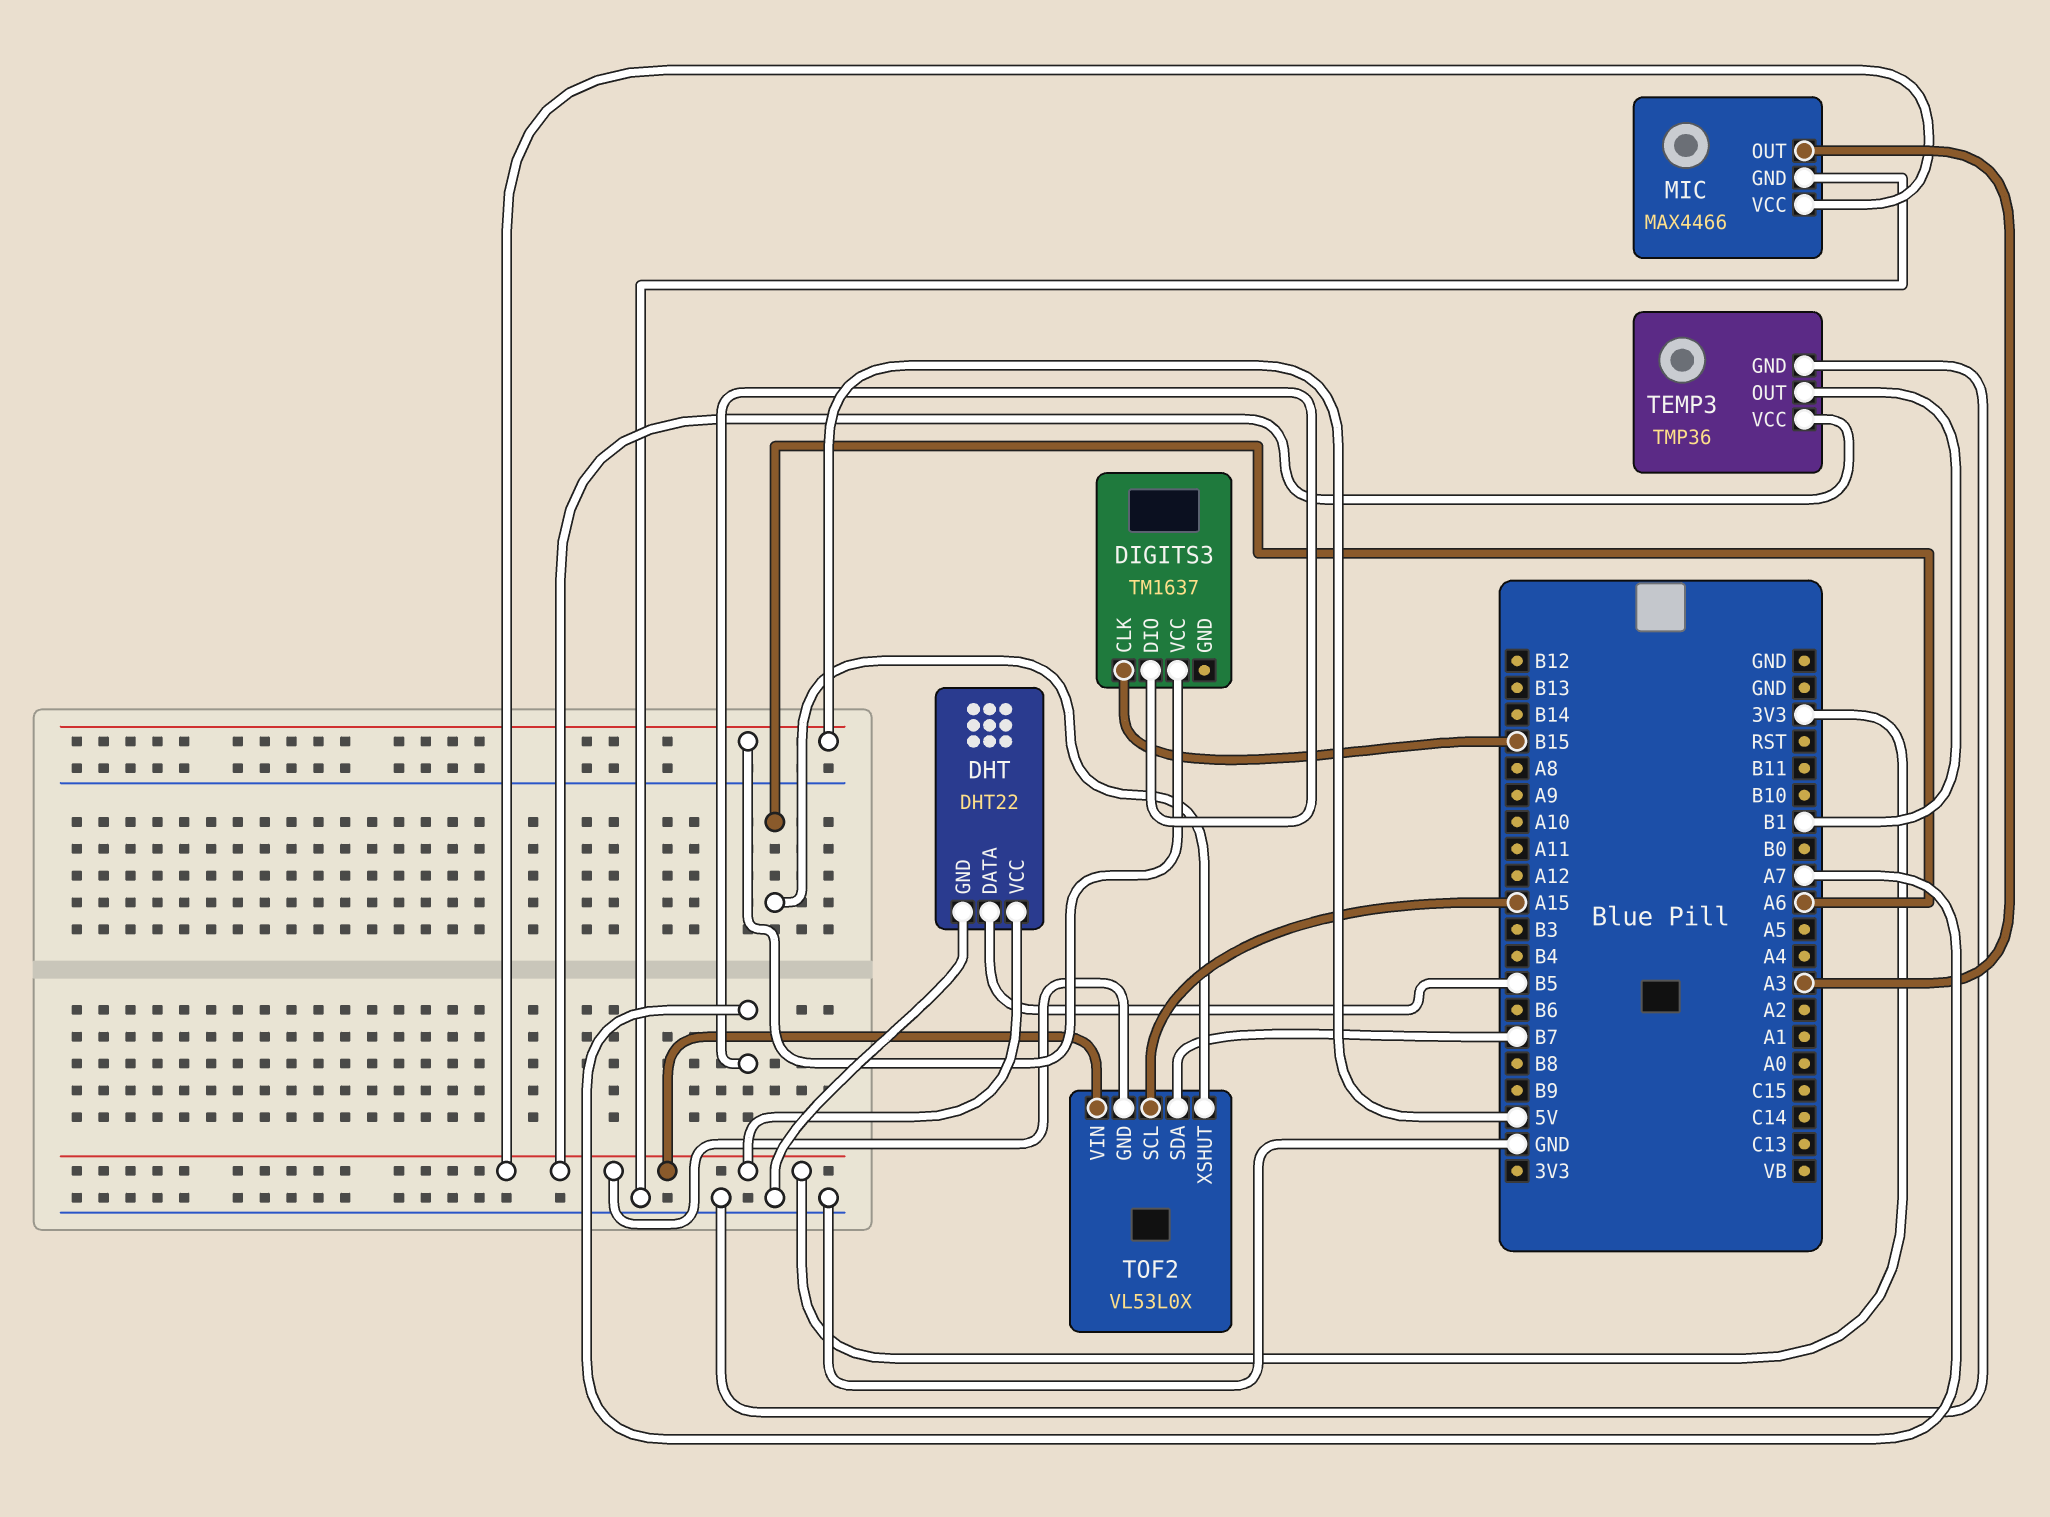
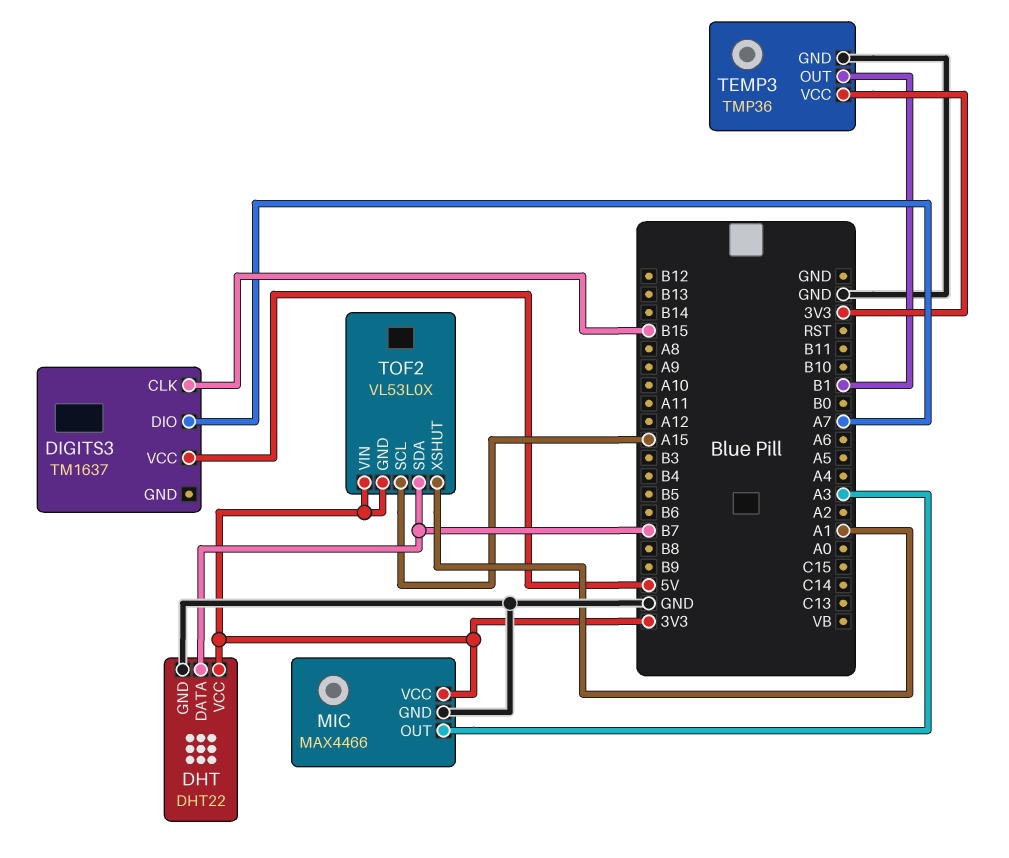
DHT pin DATA: B5 -> B7
TOF2 pin XSHUT: A6 -> A1

